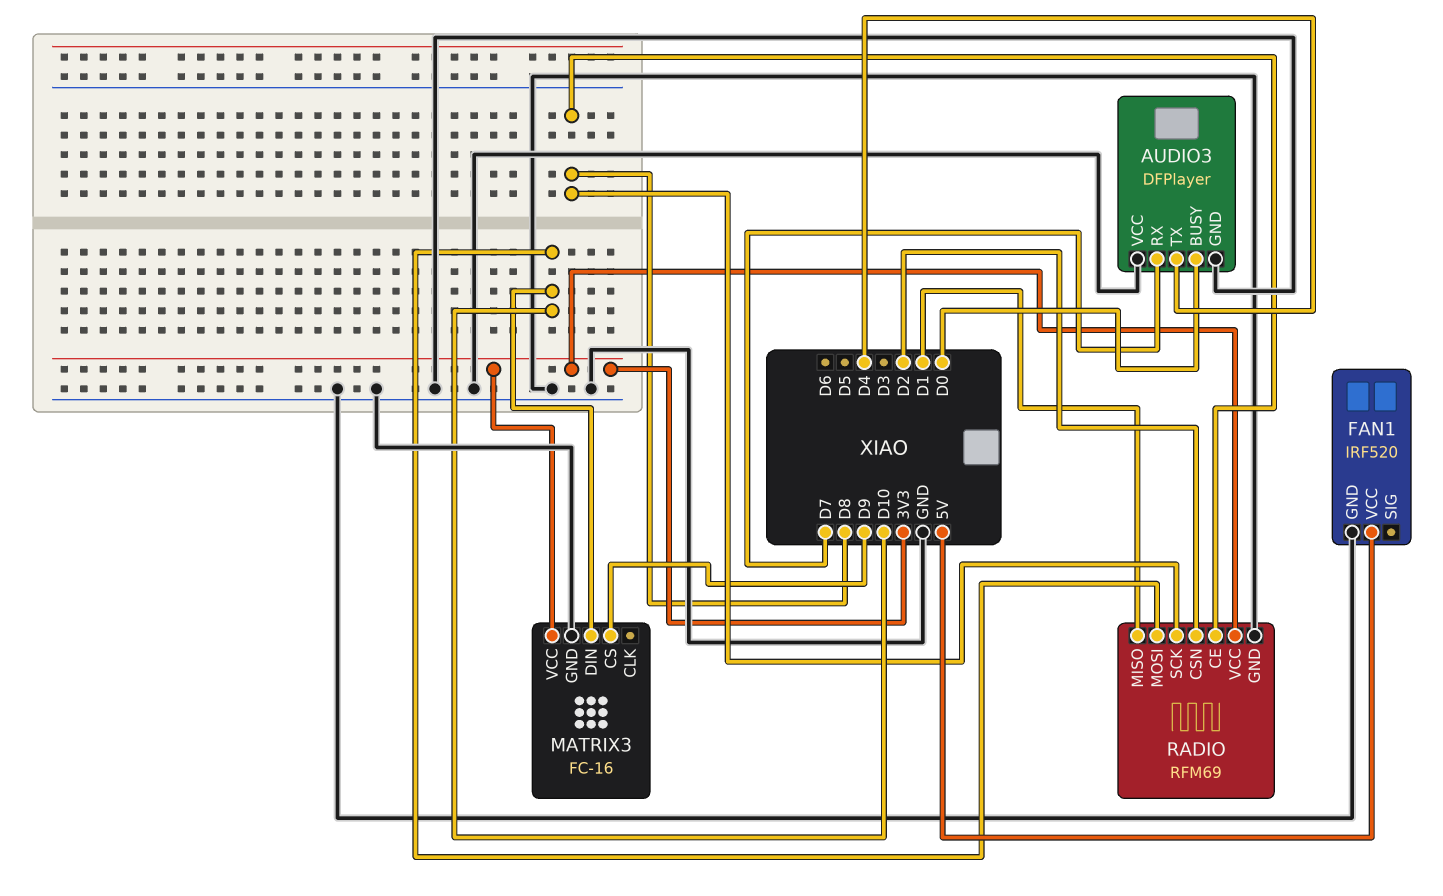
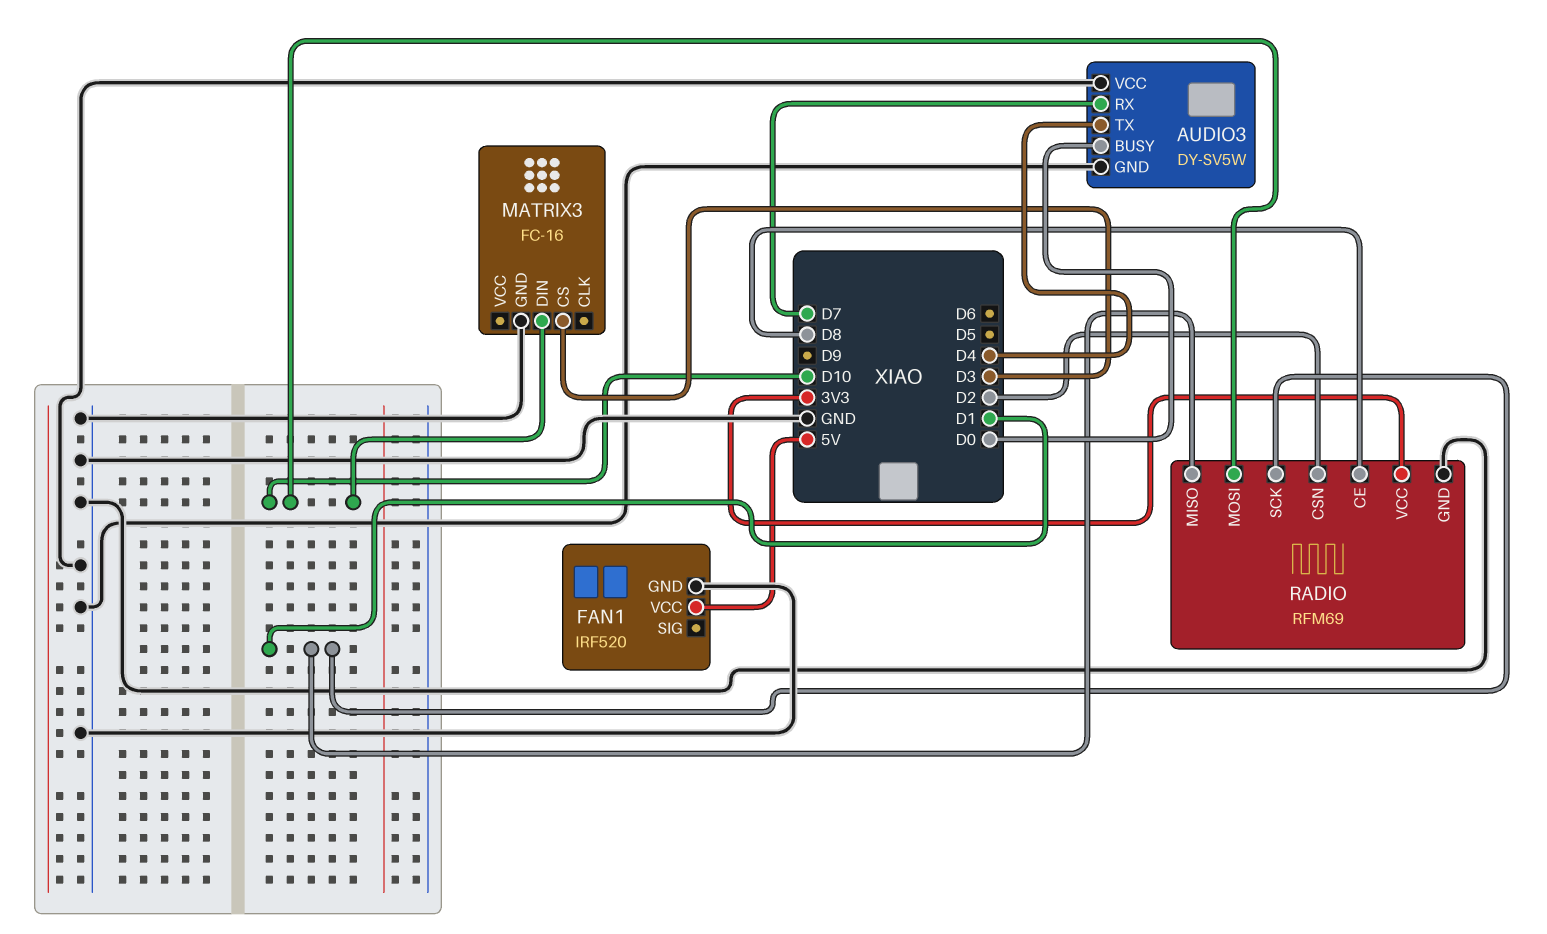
AUDIO3: DFPlayer -> DY-SV5W
MATRIX3 pin CS: D9 -> D3
MATRIX3 pin VCC: 3V3 -> none
RADIO pin SCK: D8 -> D1

